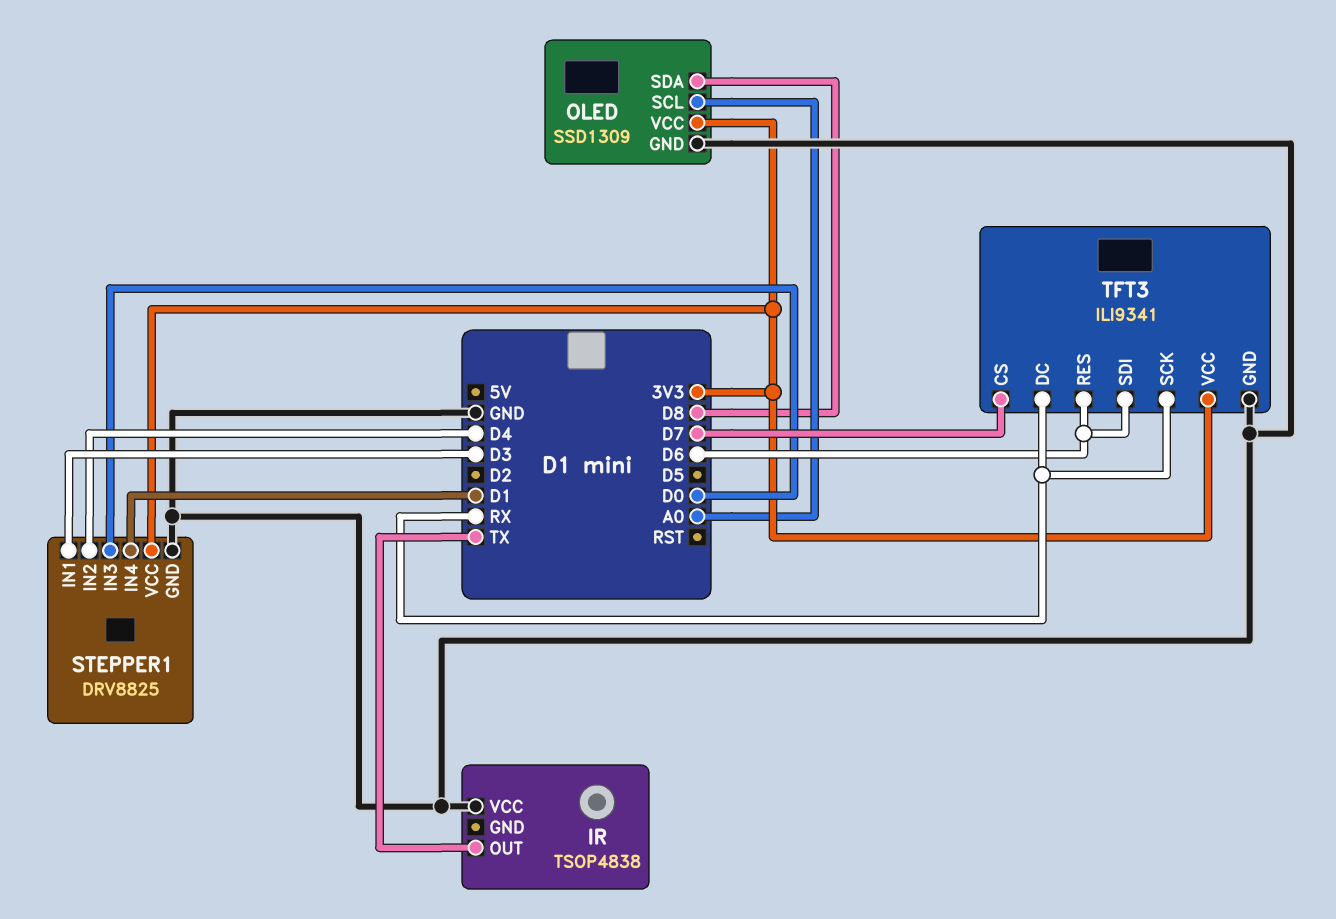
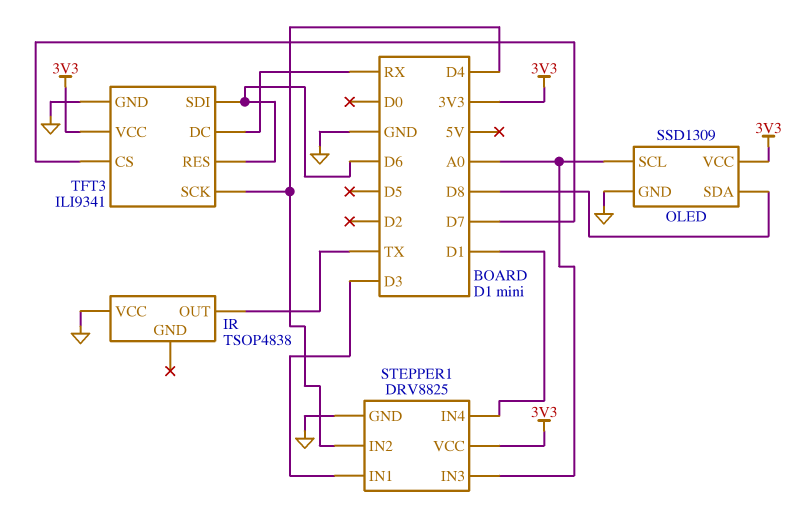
STEPPER1 pin IN3: D0 -> A0
TFT3 pin SCK: RX -> D4

